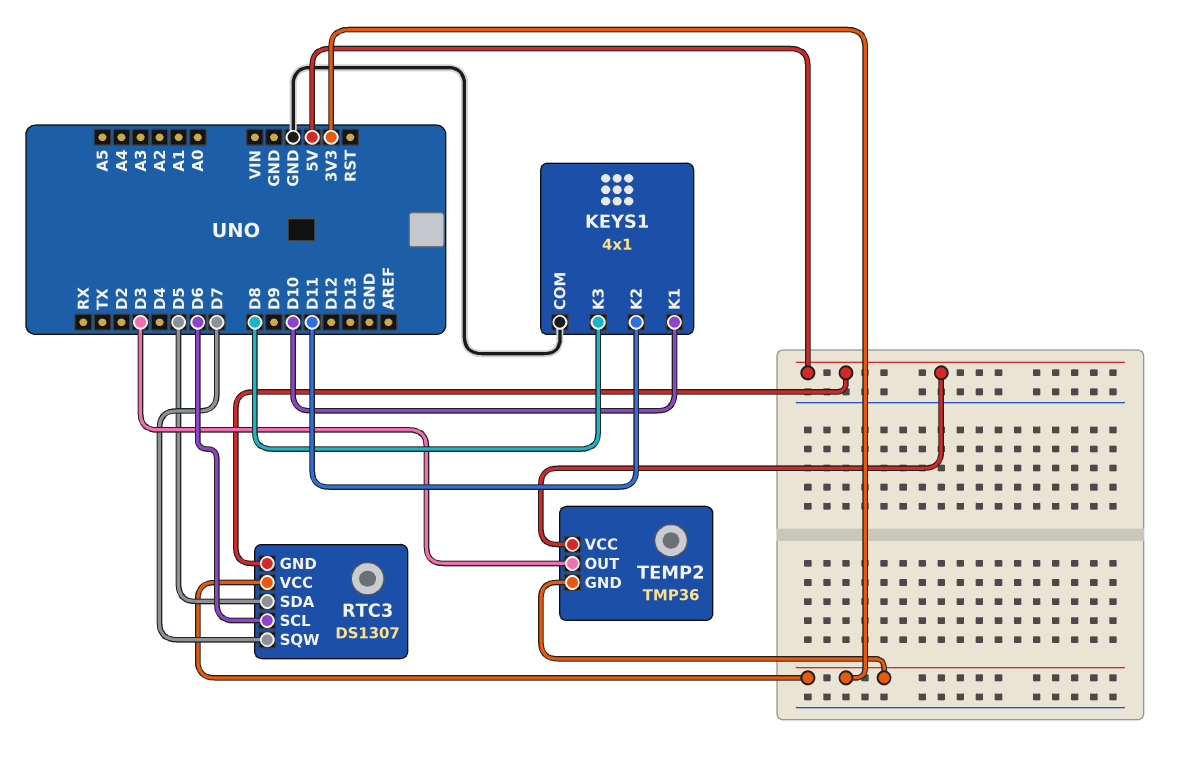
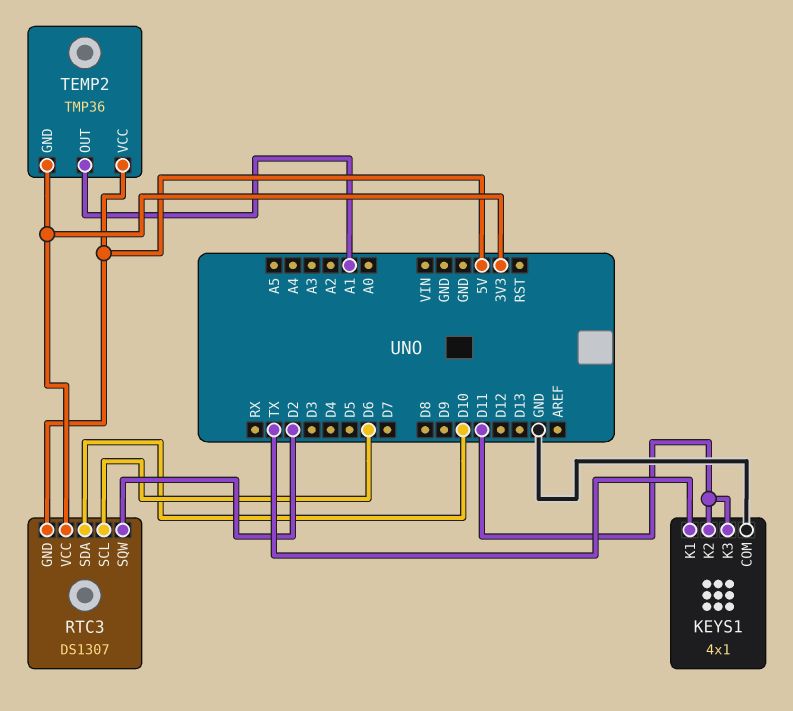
KEYS1 pin K1: D10 -> TX
KEYS1 pin K3: D8 -> D11
RTC3 pin SDA: D5 -> D10
RTC3 pin SQW: D7 -> D2
TEMP2 pin OUT: D3 -> A1

